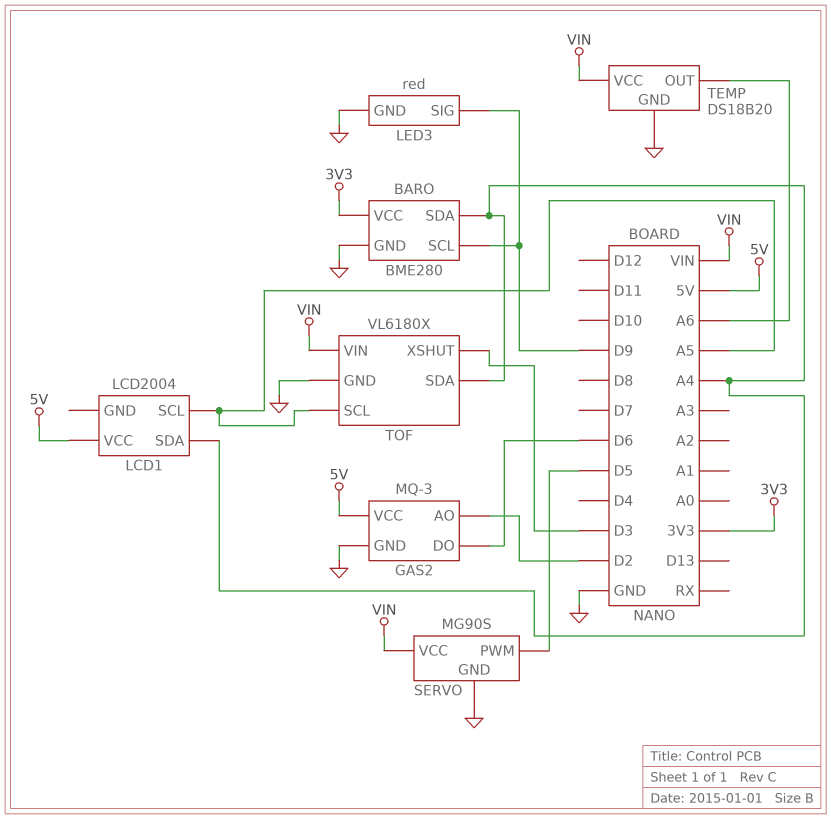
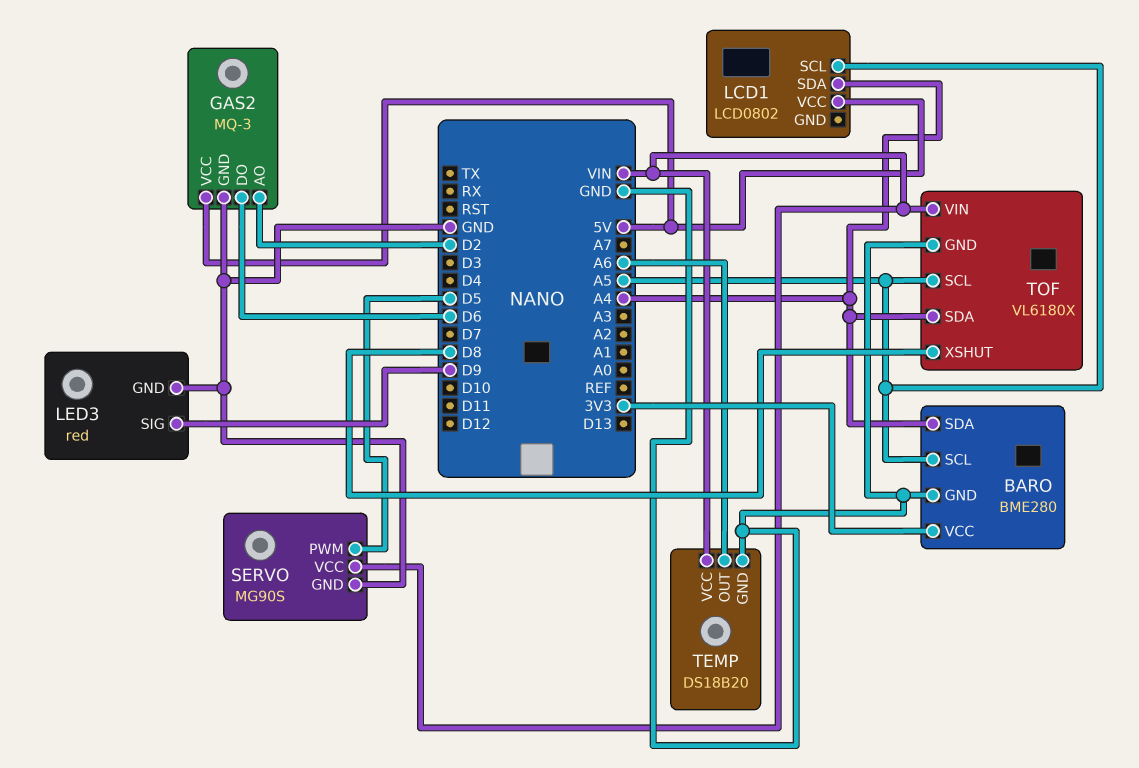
BARO pin SCL: D9 -> A5
LCD1: LCD2004 -> LCD0802
TOF pin XSHUT: D3 -> D8

